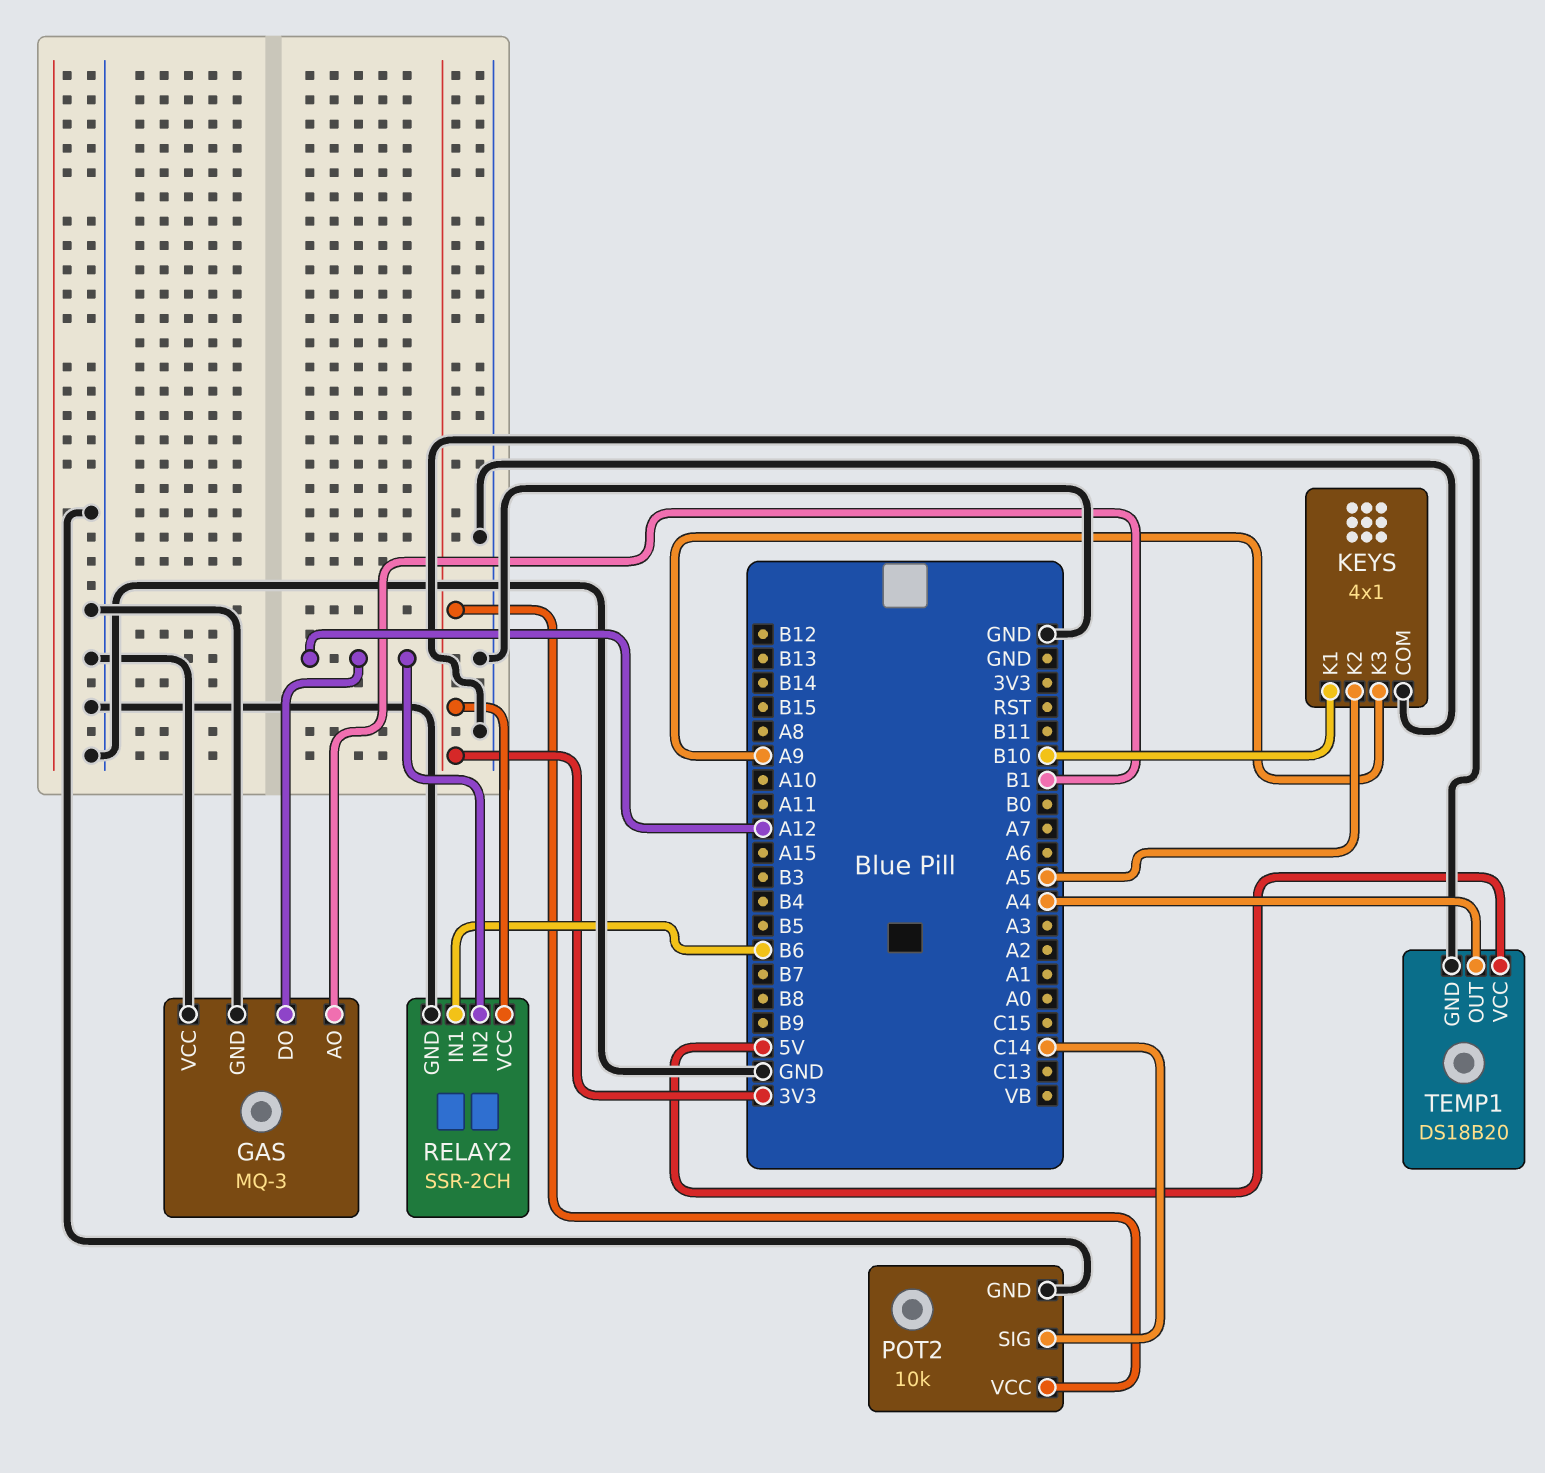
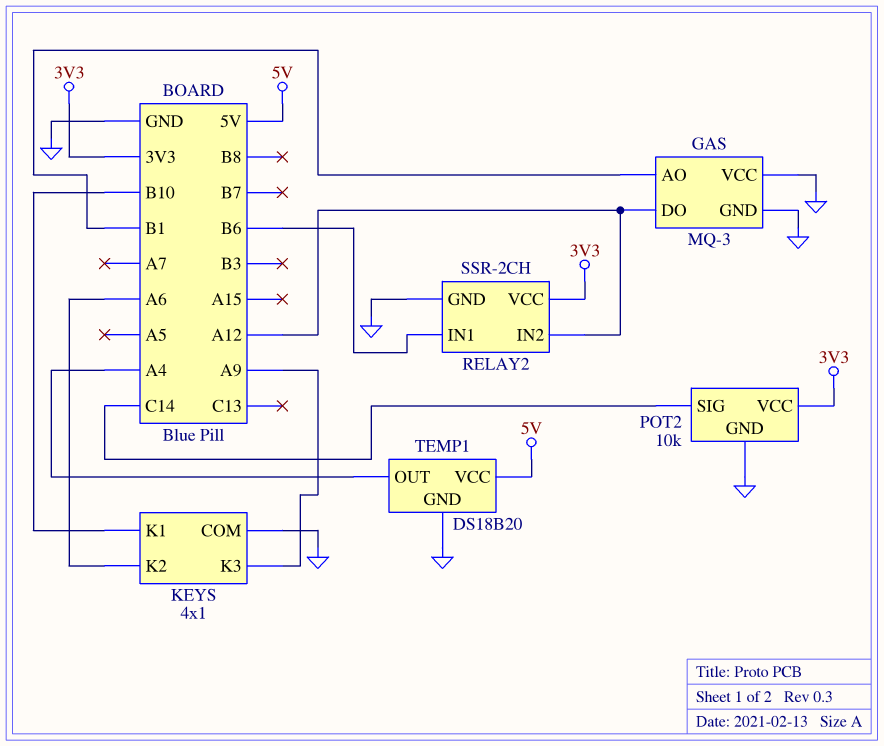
KEYS pin K2: A5 -> A6

